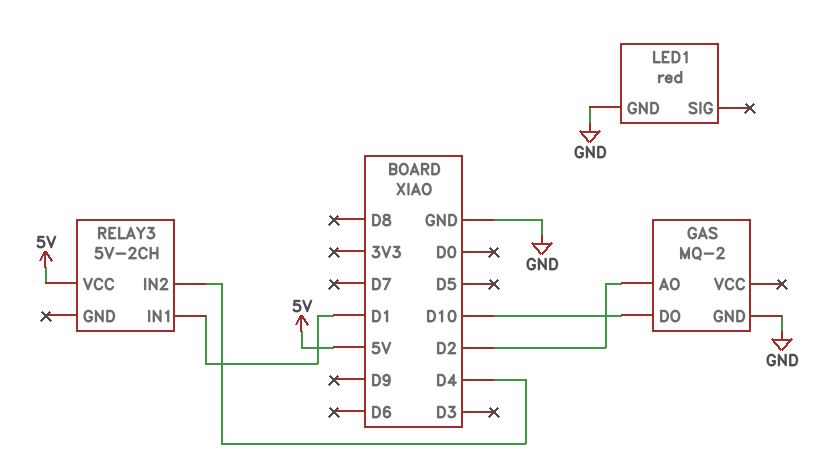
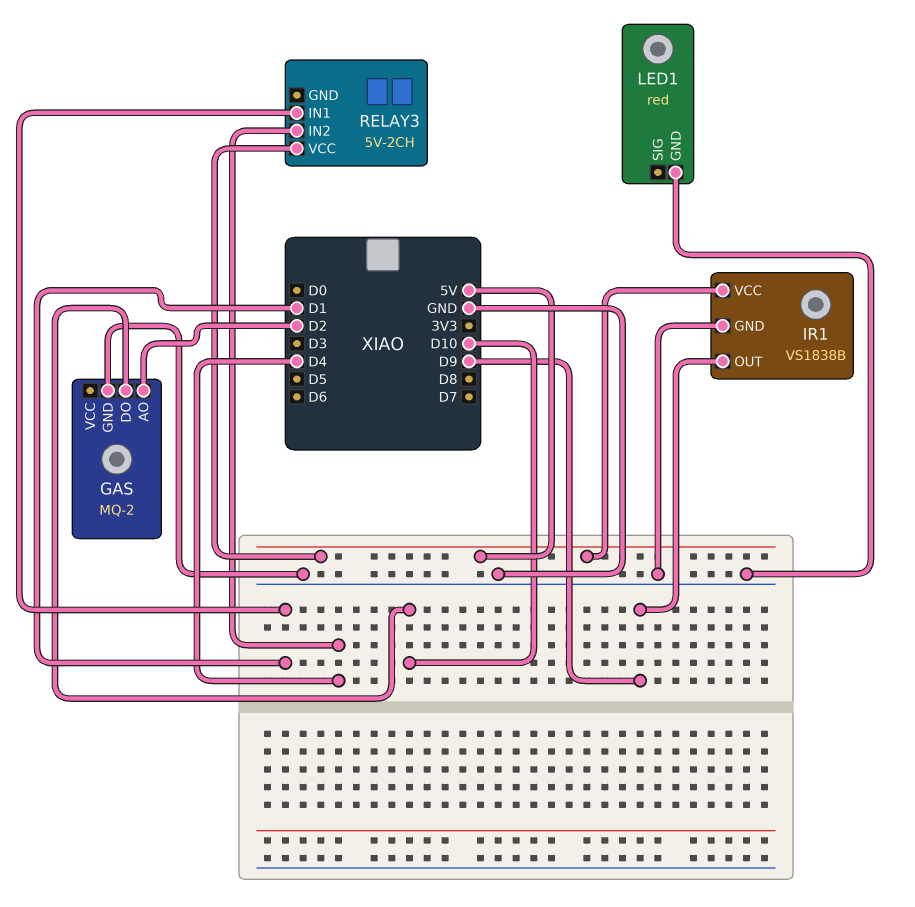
IR1: none -> VS1838B
IR1 pin GND: none -> GND
IR1 pin OUT: none -> D9
IR1 pin VCC: none -> 5V

